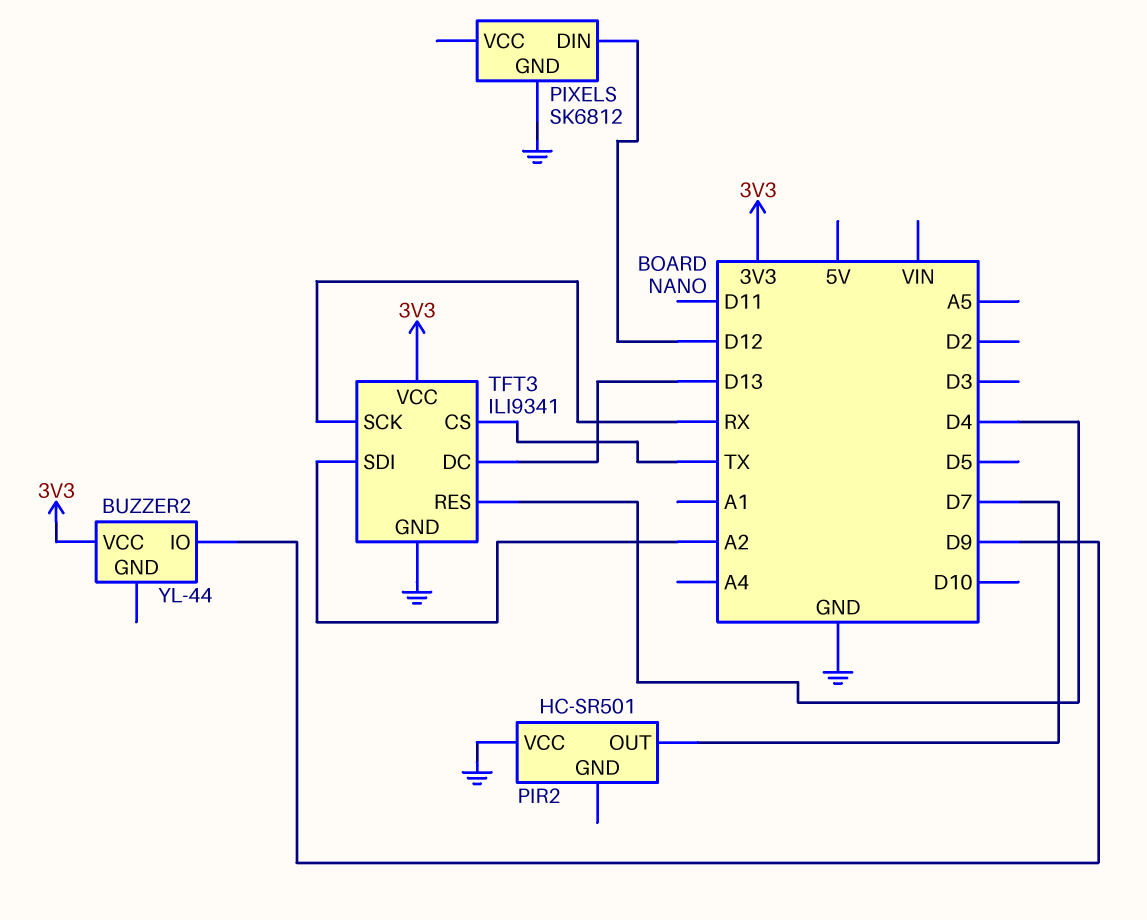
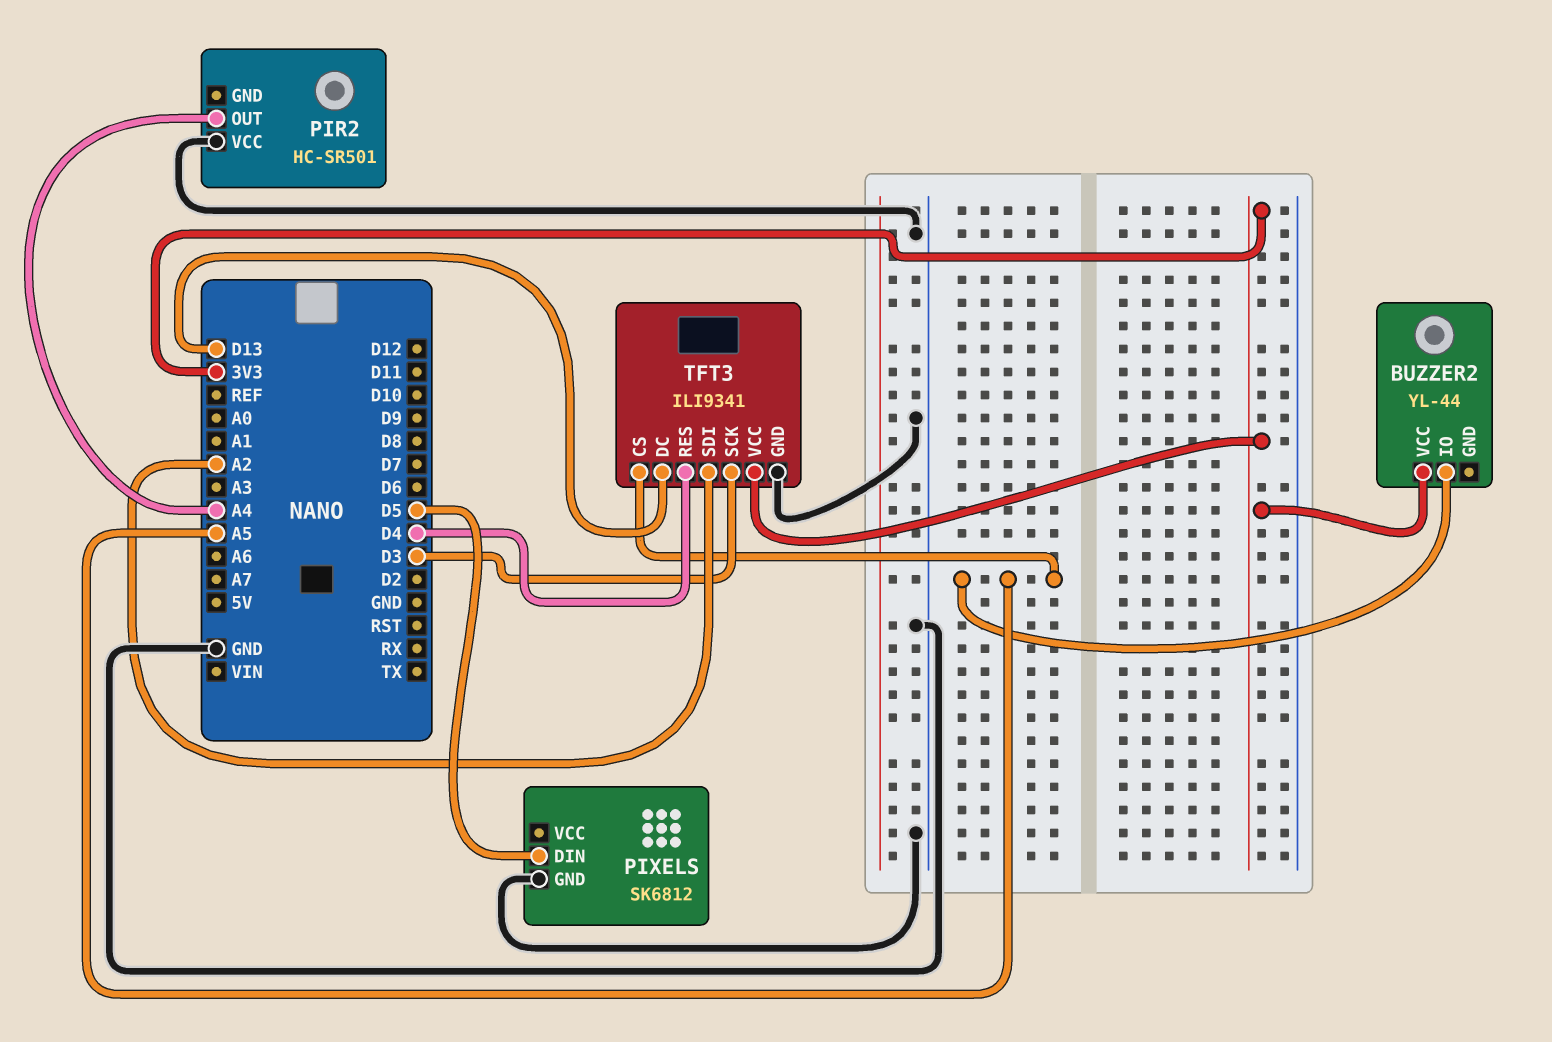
BUZZER2 pin IO: D9 -> A5
PIR2 pin OUT: D7 -> A4
PIXELS pin DIN: D12 -> D5
TFT3 pin CS: TX -> A5
TFT3 pin SCK: RX -> D3

